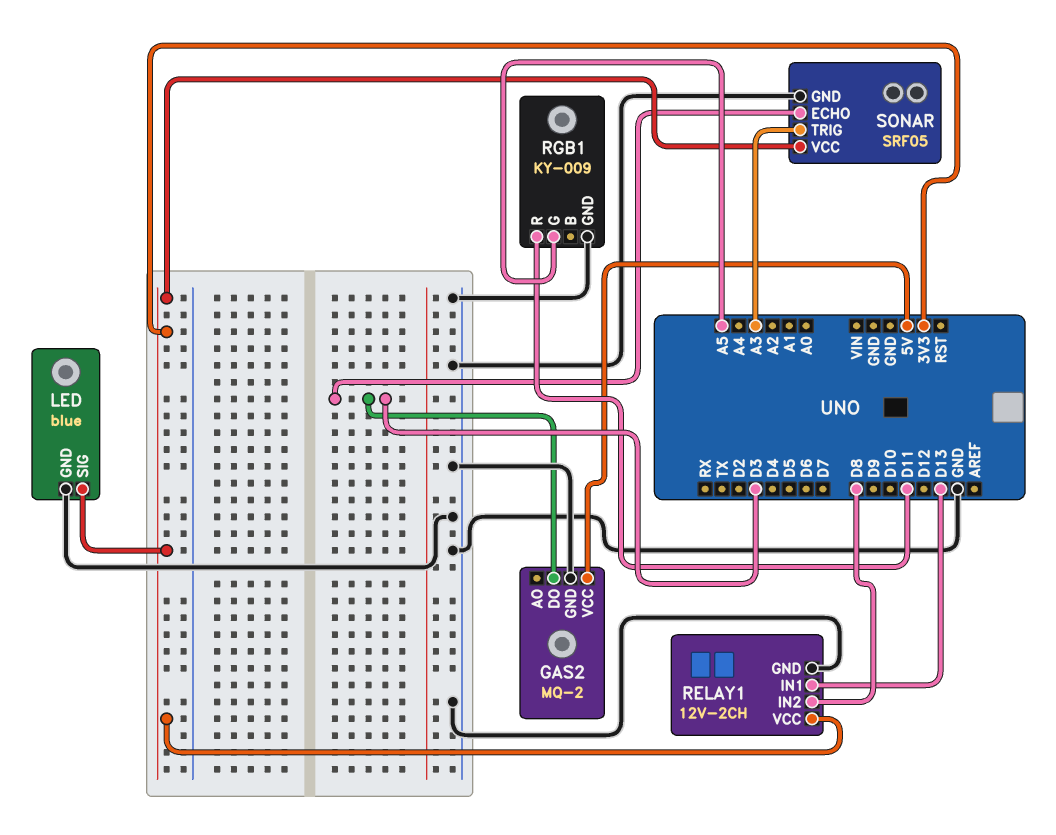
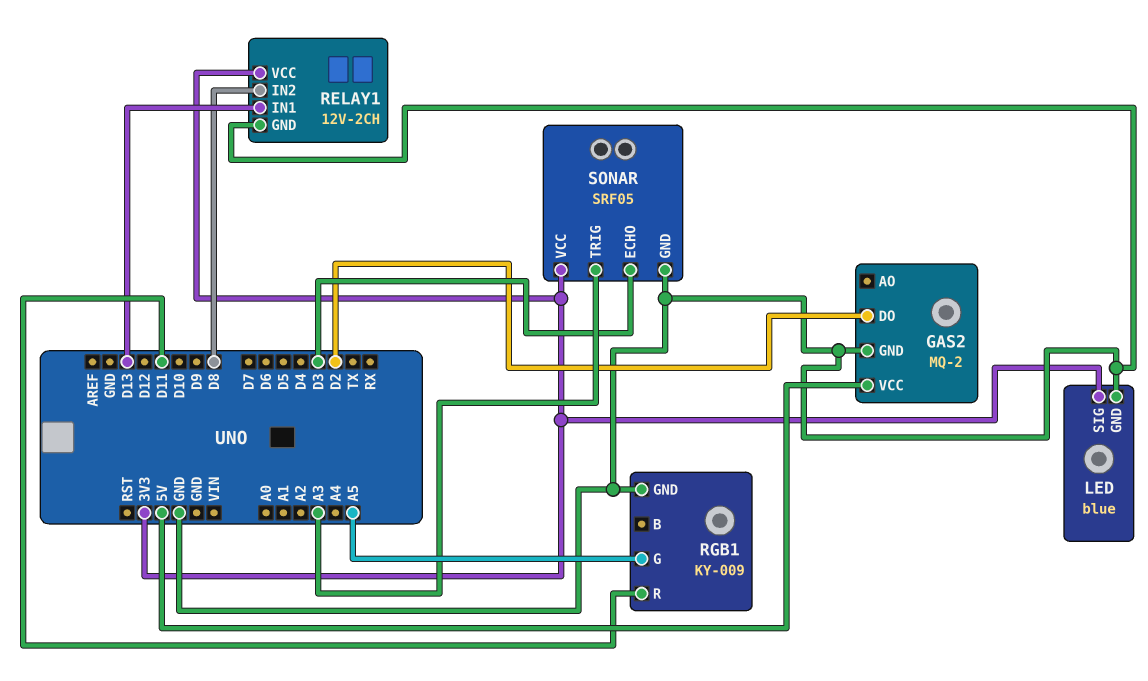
GAS2 pin DO: D3 -> D2

